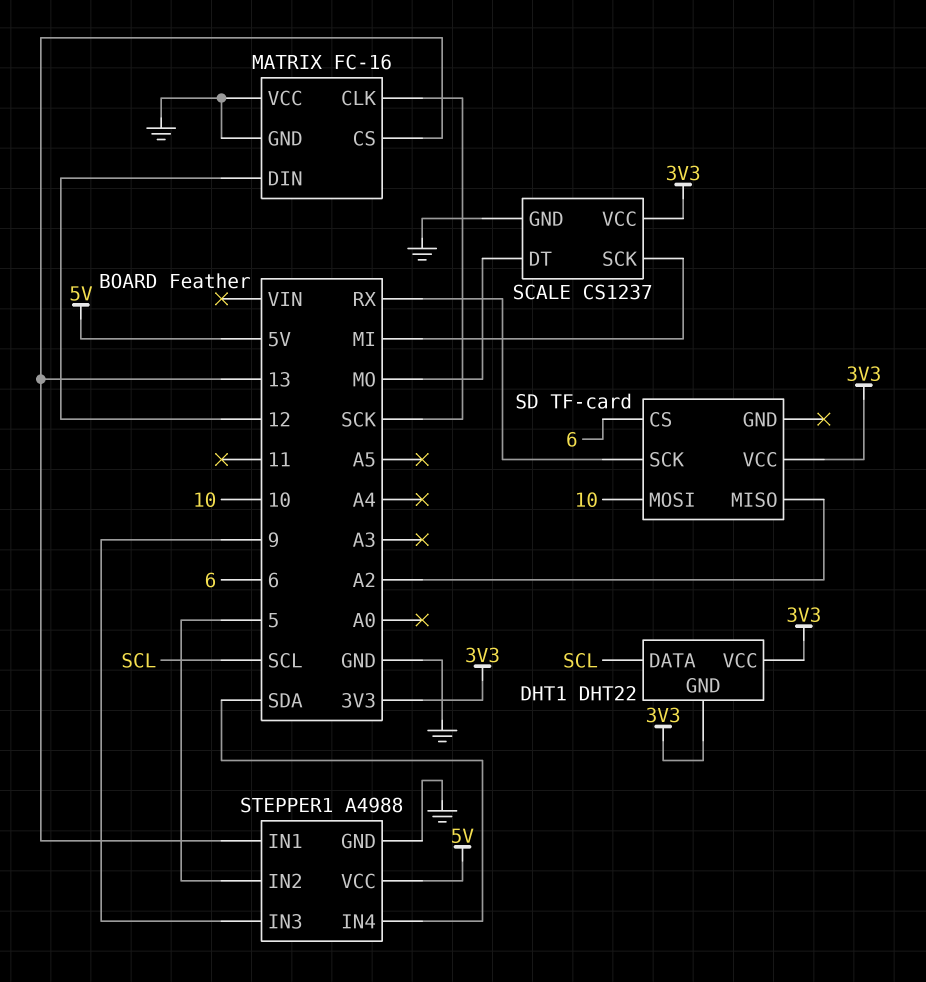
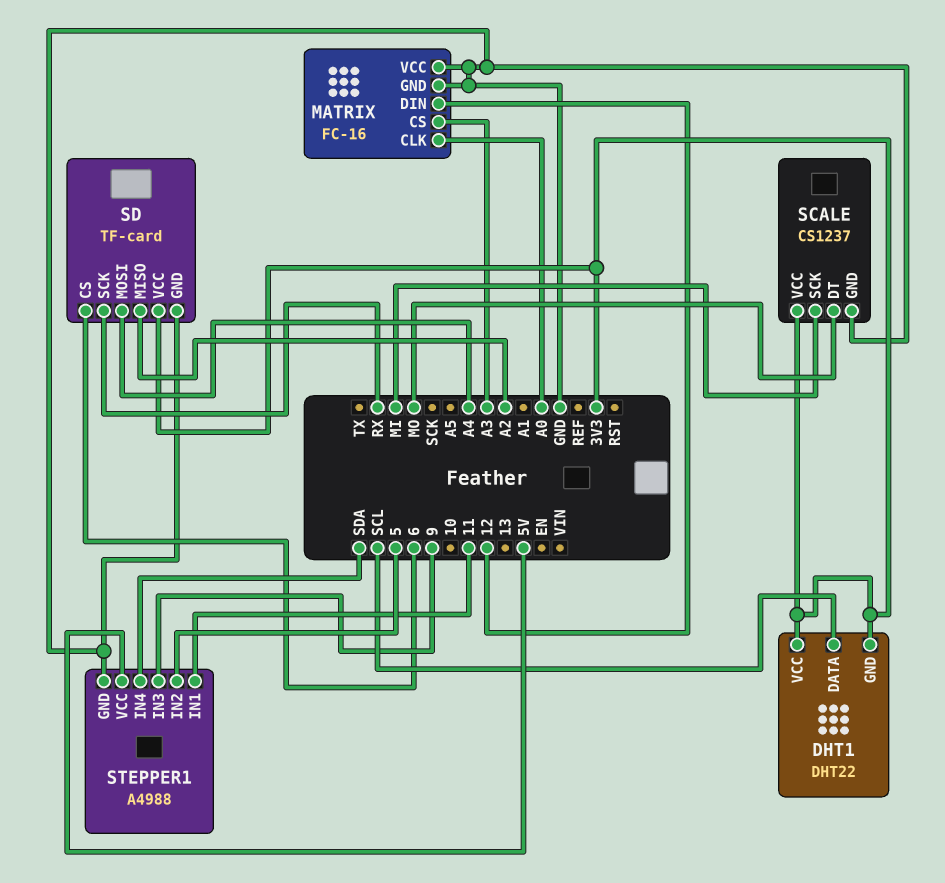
MATRIX pin CLK: SCK -> A0
MATRIX pin CS: 13 -> A3
SD pin GND: none -> GND
SD pin MOSI: 10 -> A4
STEPPER1 pin IN1: 13 -> 11

